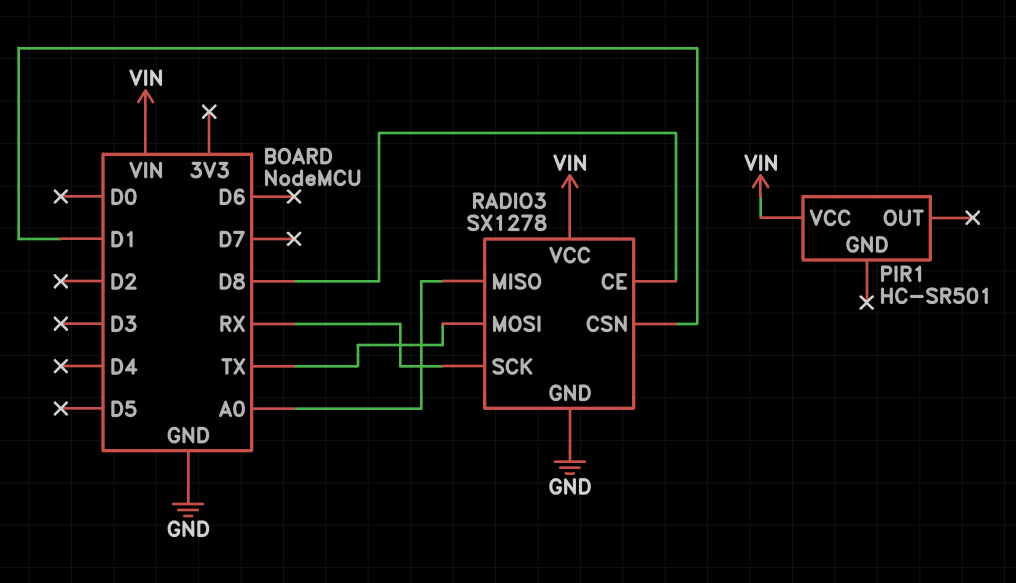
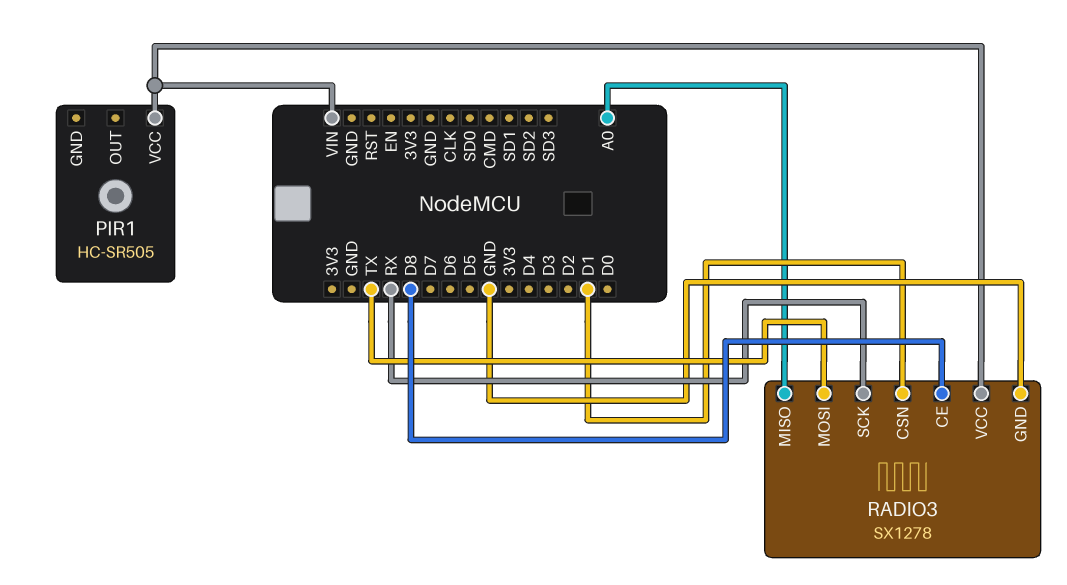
PIR1: HC-SR501 -> HC-SR505

